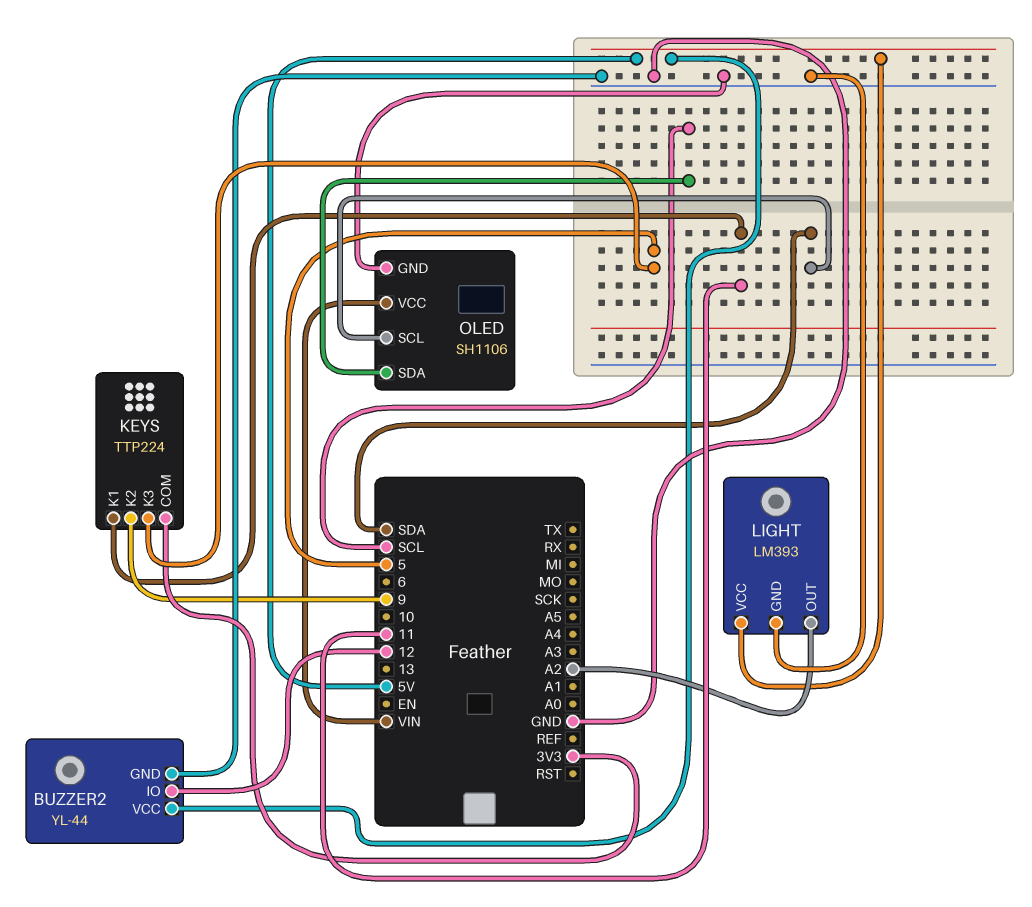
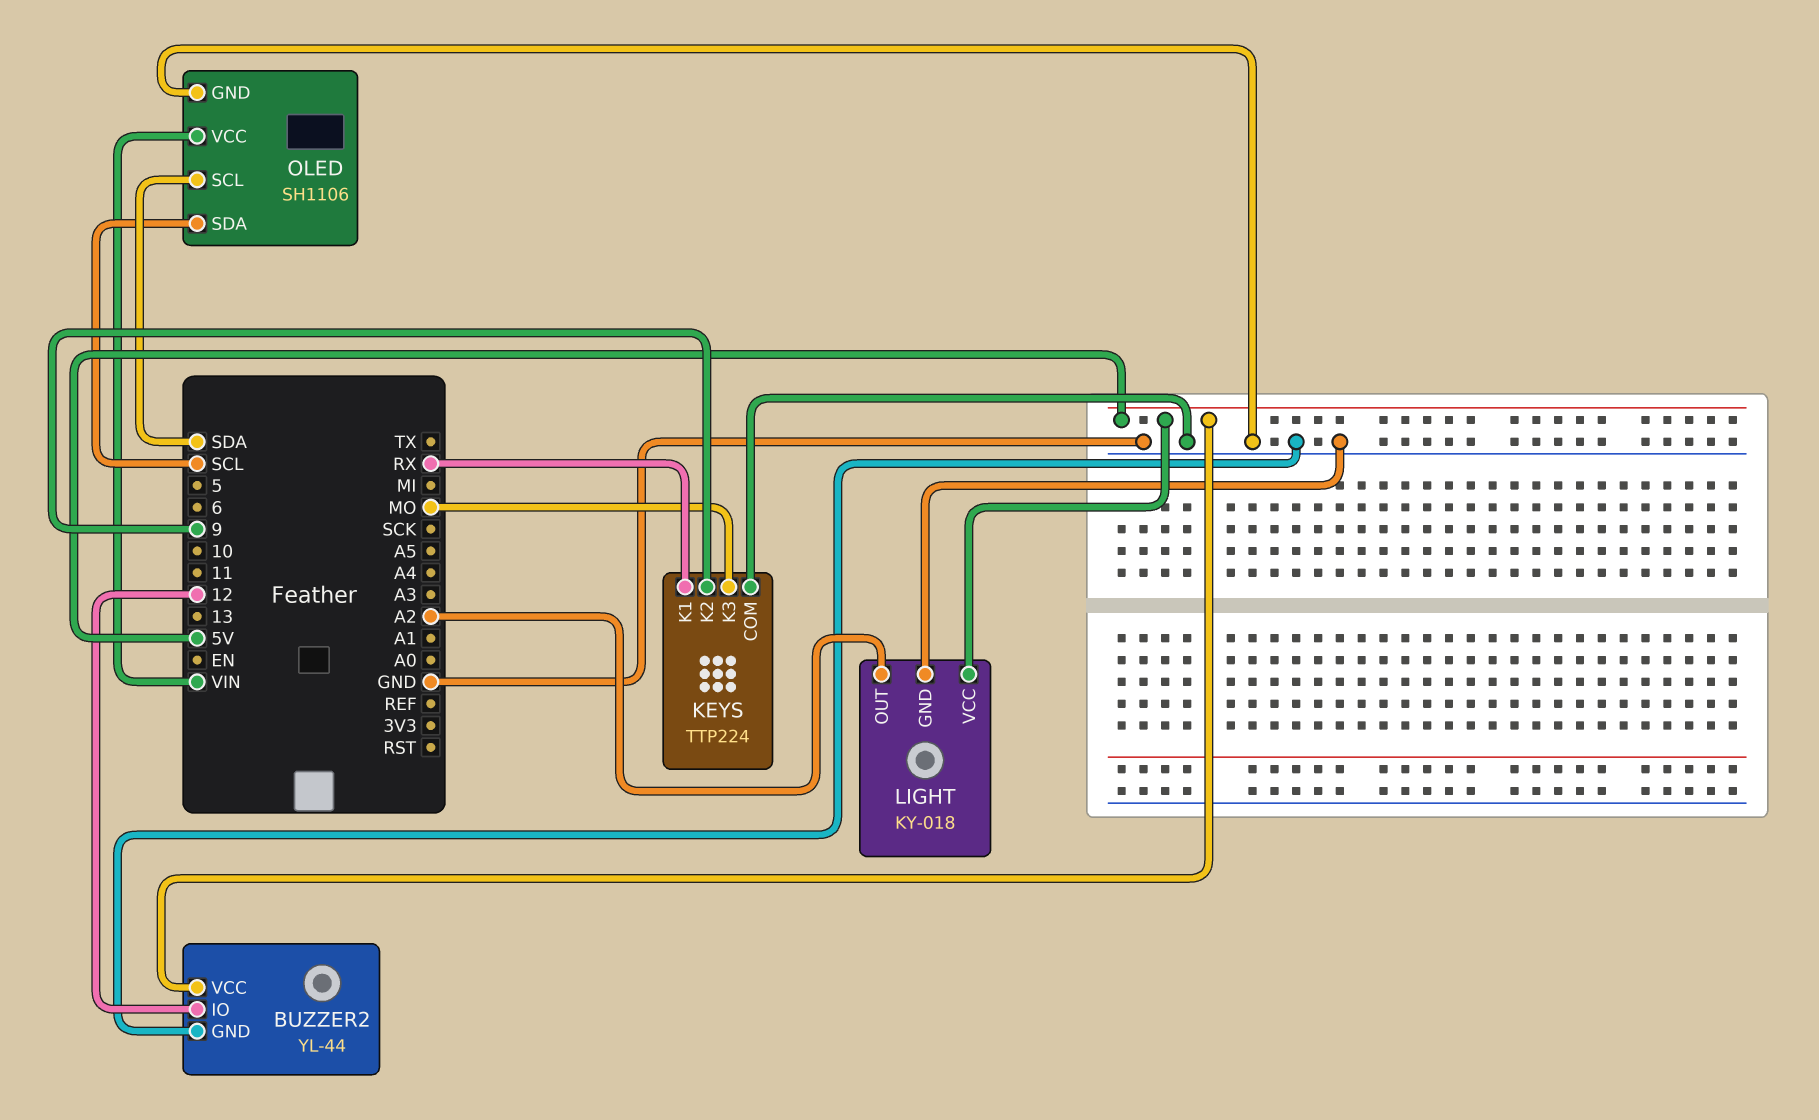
KEYS pin COM: 3V3 -> GND
KEYS pin K1: 11 -> RX
KEYS pin K3: 5 -> MO
LIGHT: LM393 -> KY-018

